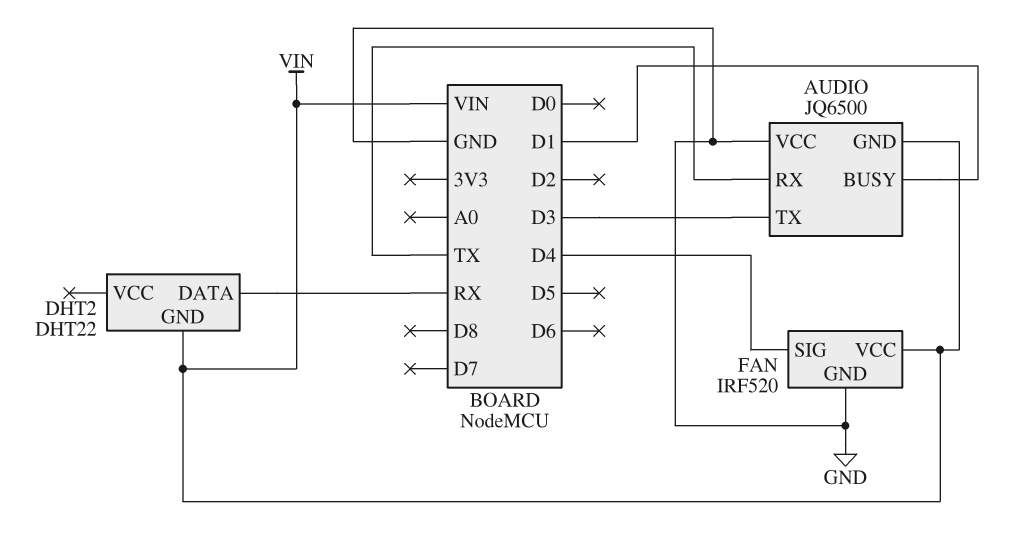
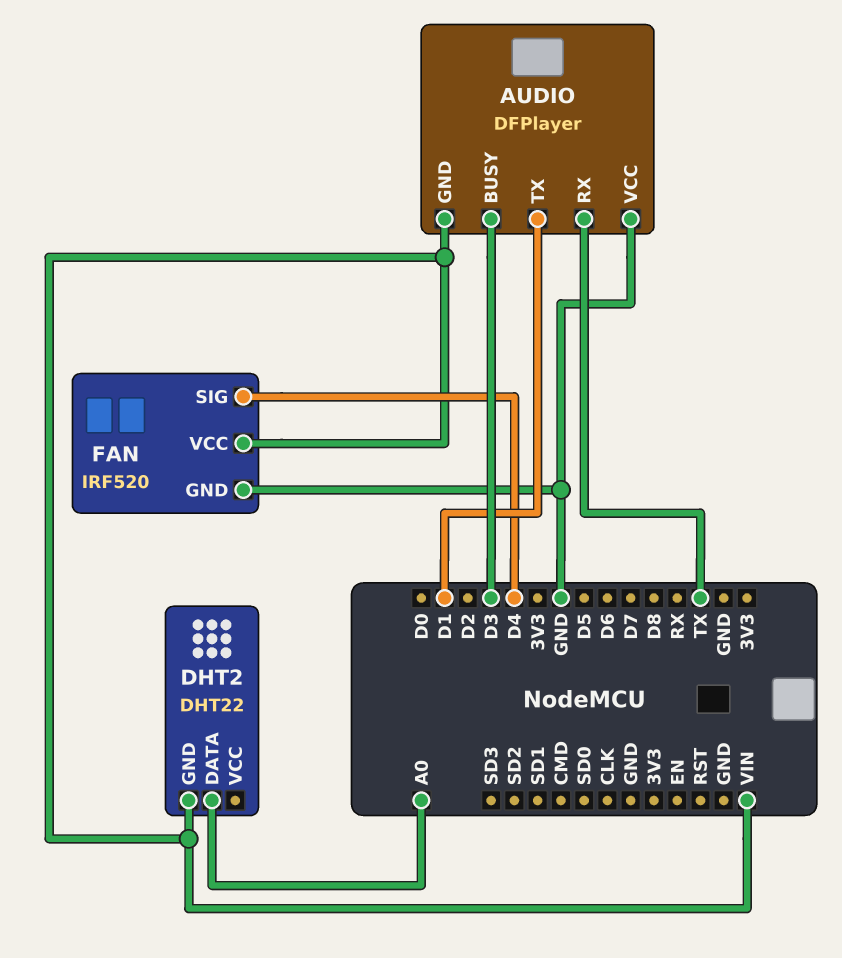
AUDIO: JQ6500 -> DFPlayer
AUDIO pin BUSY: D1 -> D3
AUDIO pin TX: D3 -> D1
DHT2 pin DATA: RX -> A0

